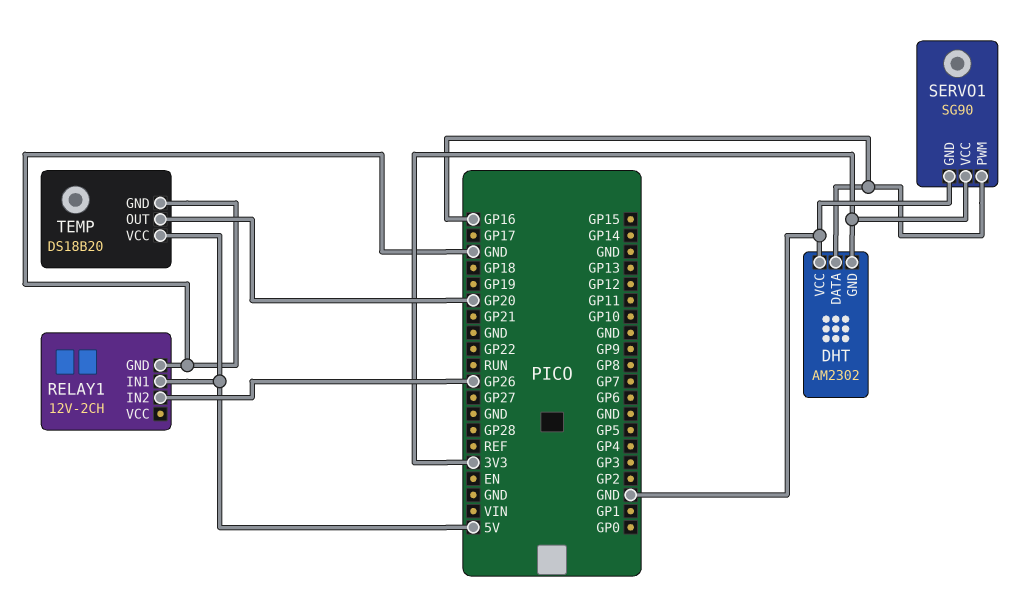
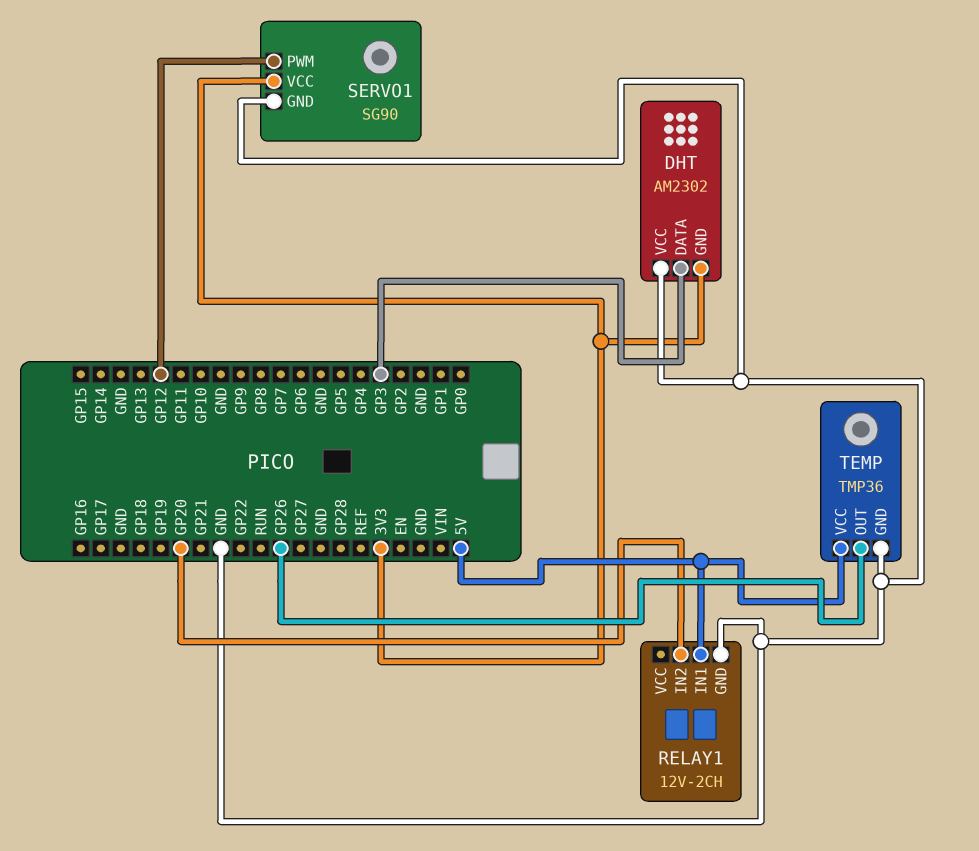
DHT pin DATA: GP16 -> GP3
RELAY1 pin IN2: GP26 -> GP20
SERVO1 pin PWM: GP16 -> GP12
TEMP: DS18B20 -> TMP36
TEMP pin OUT: GP20 -> GP26

